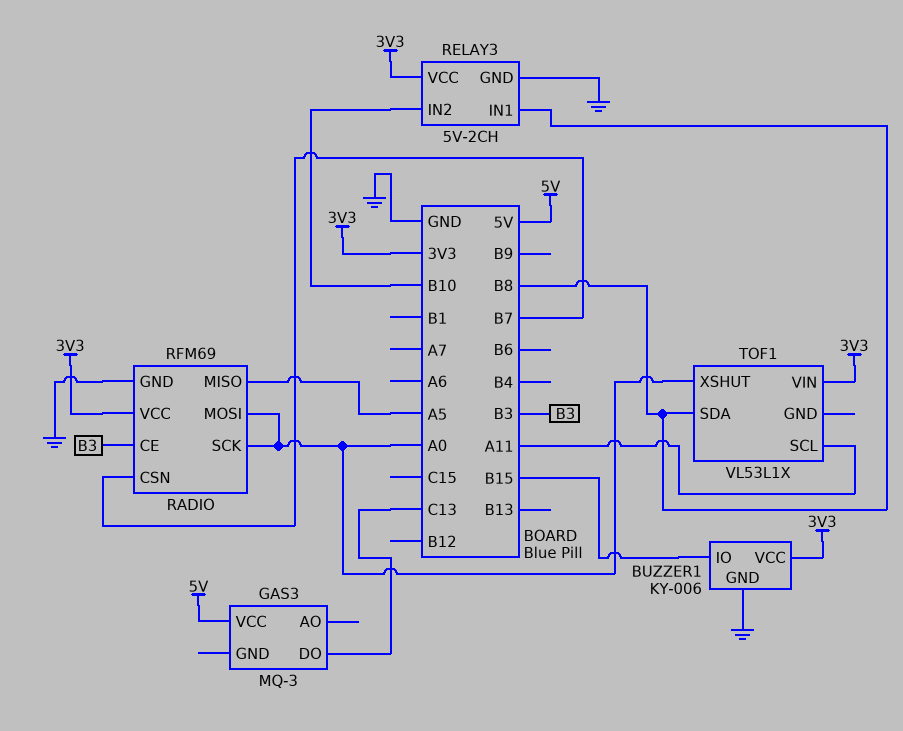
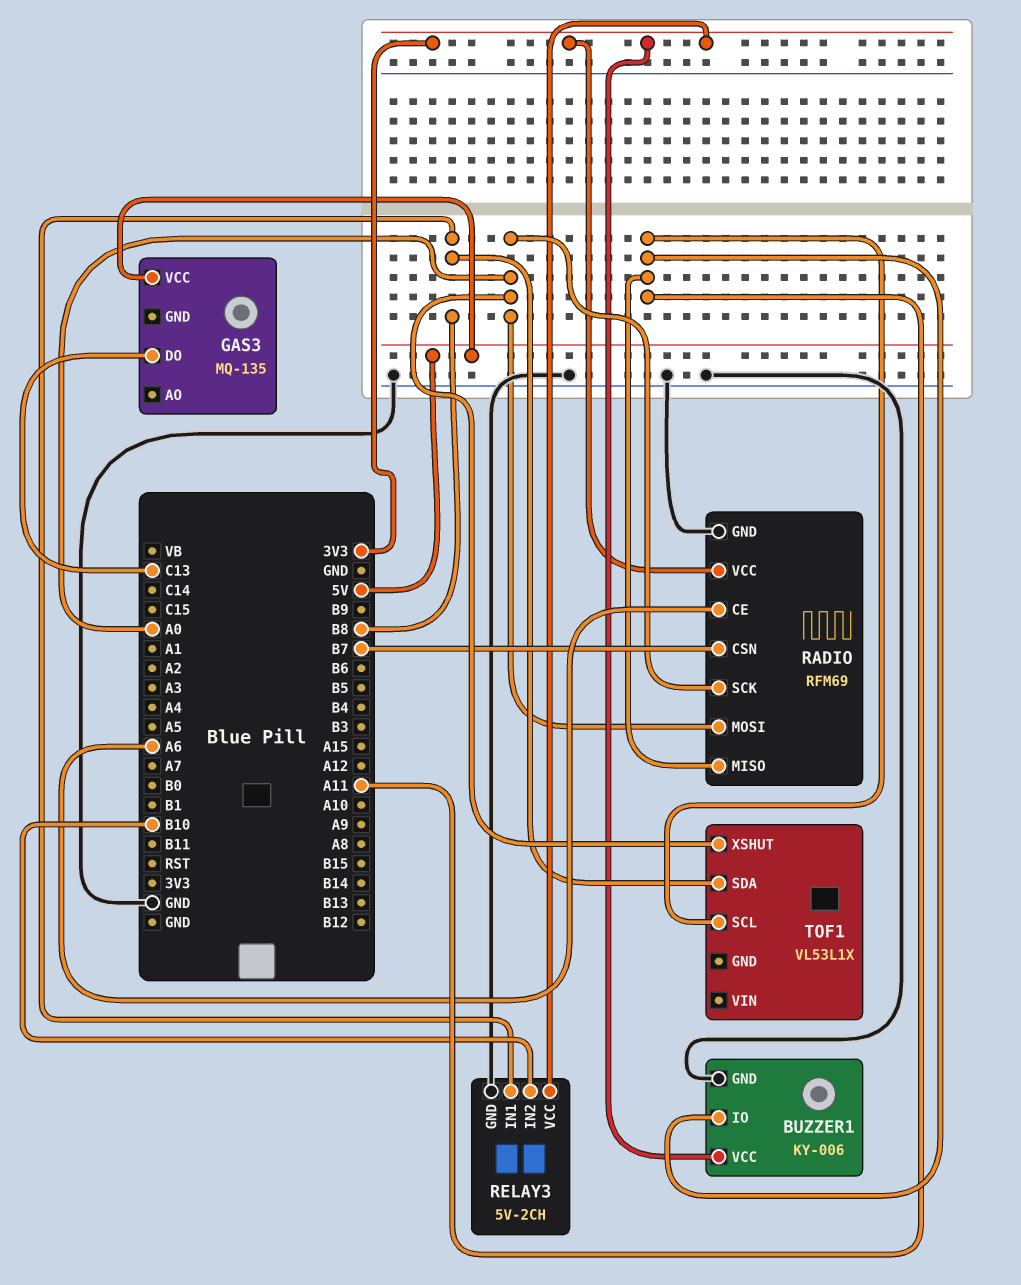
BUZZER1 pin IO: B15 -> A11
GAS3: MQ-3 -> MQ-135
RADIO pin CE: B3 -> A6
RADIO pin MISO: A5 -> A11
TOF1 pin VIN: 3V3 -> none

